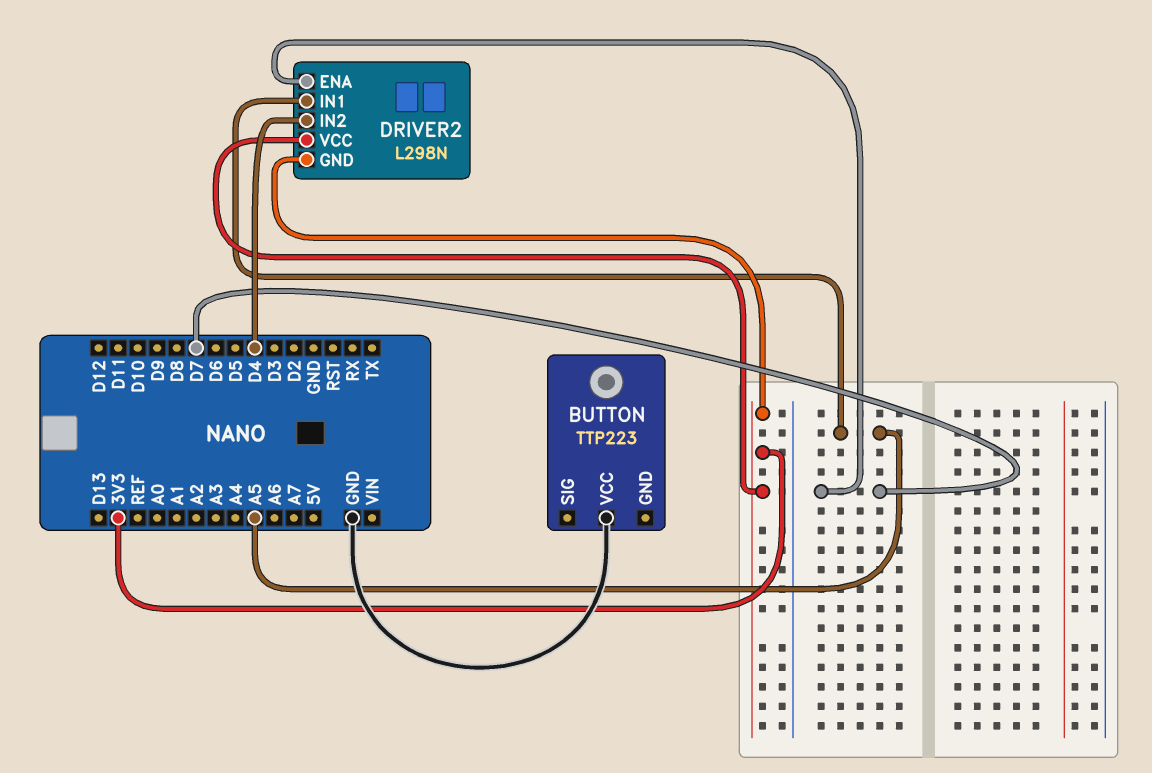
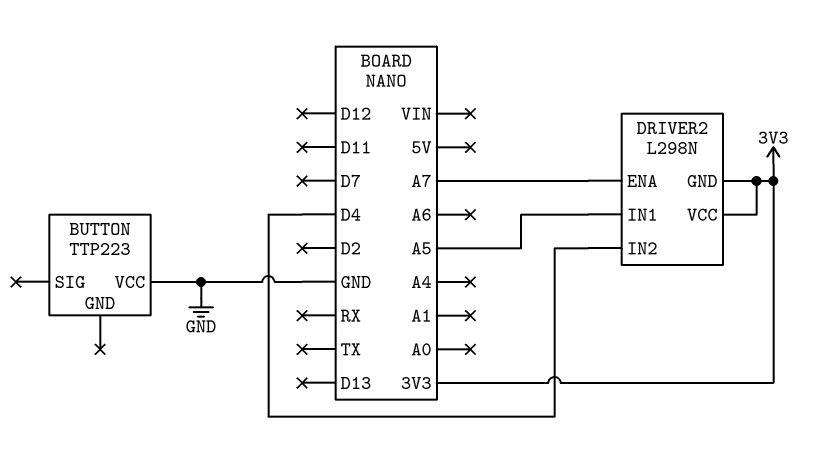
DRIVER2 pin ENA: D7 -> A7

